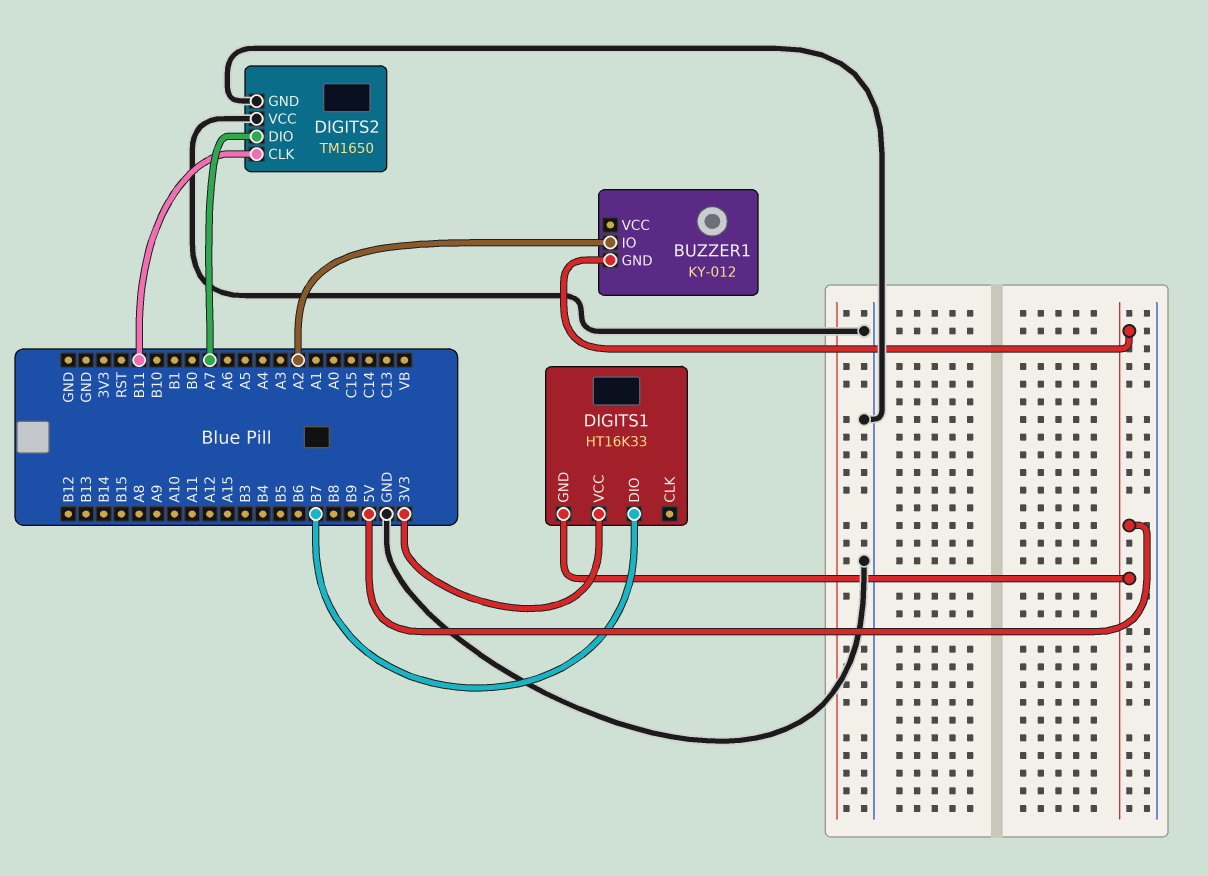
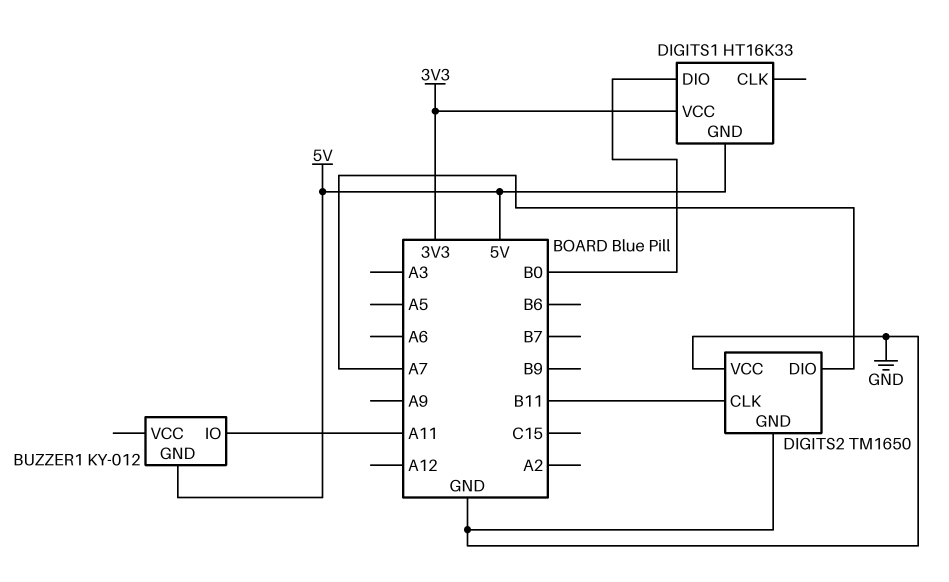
BUZZER1 pin IO: A2 -> A11
DIGITS1 pin DIO: B7 -> B0

